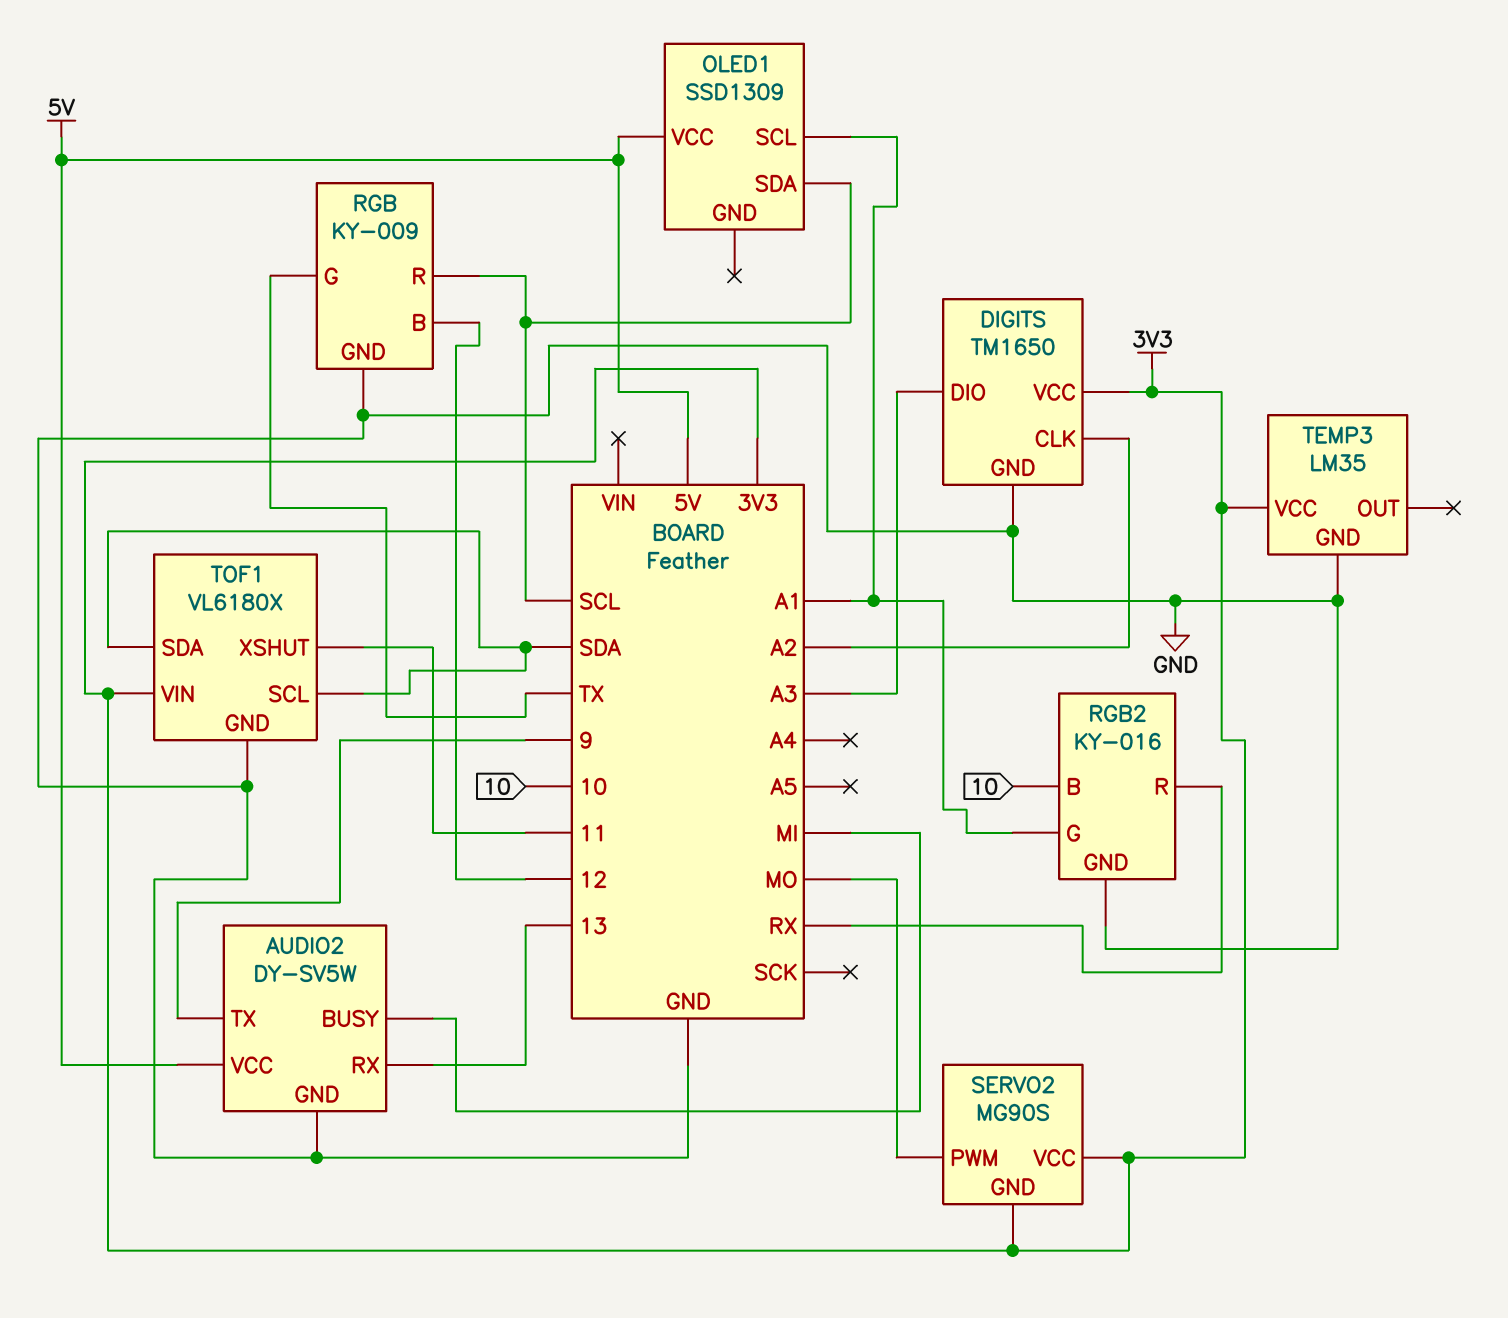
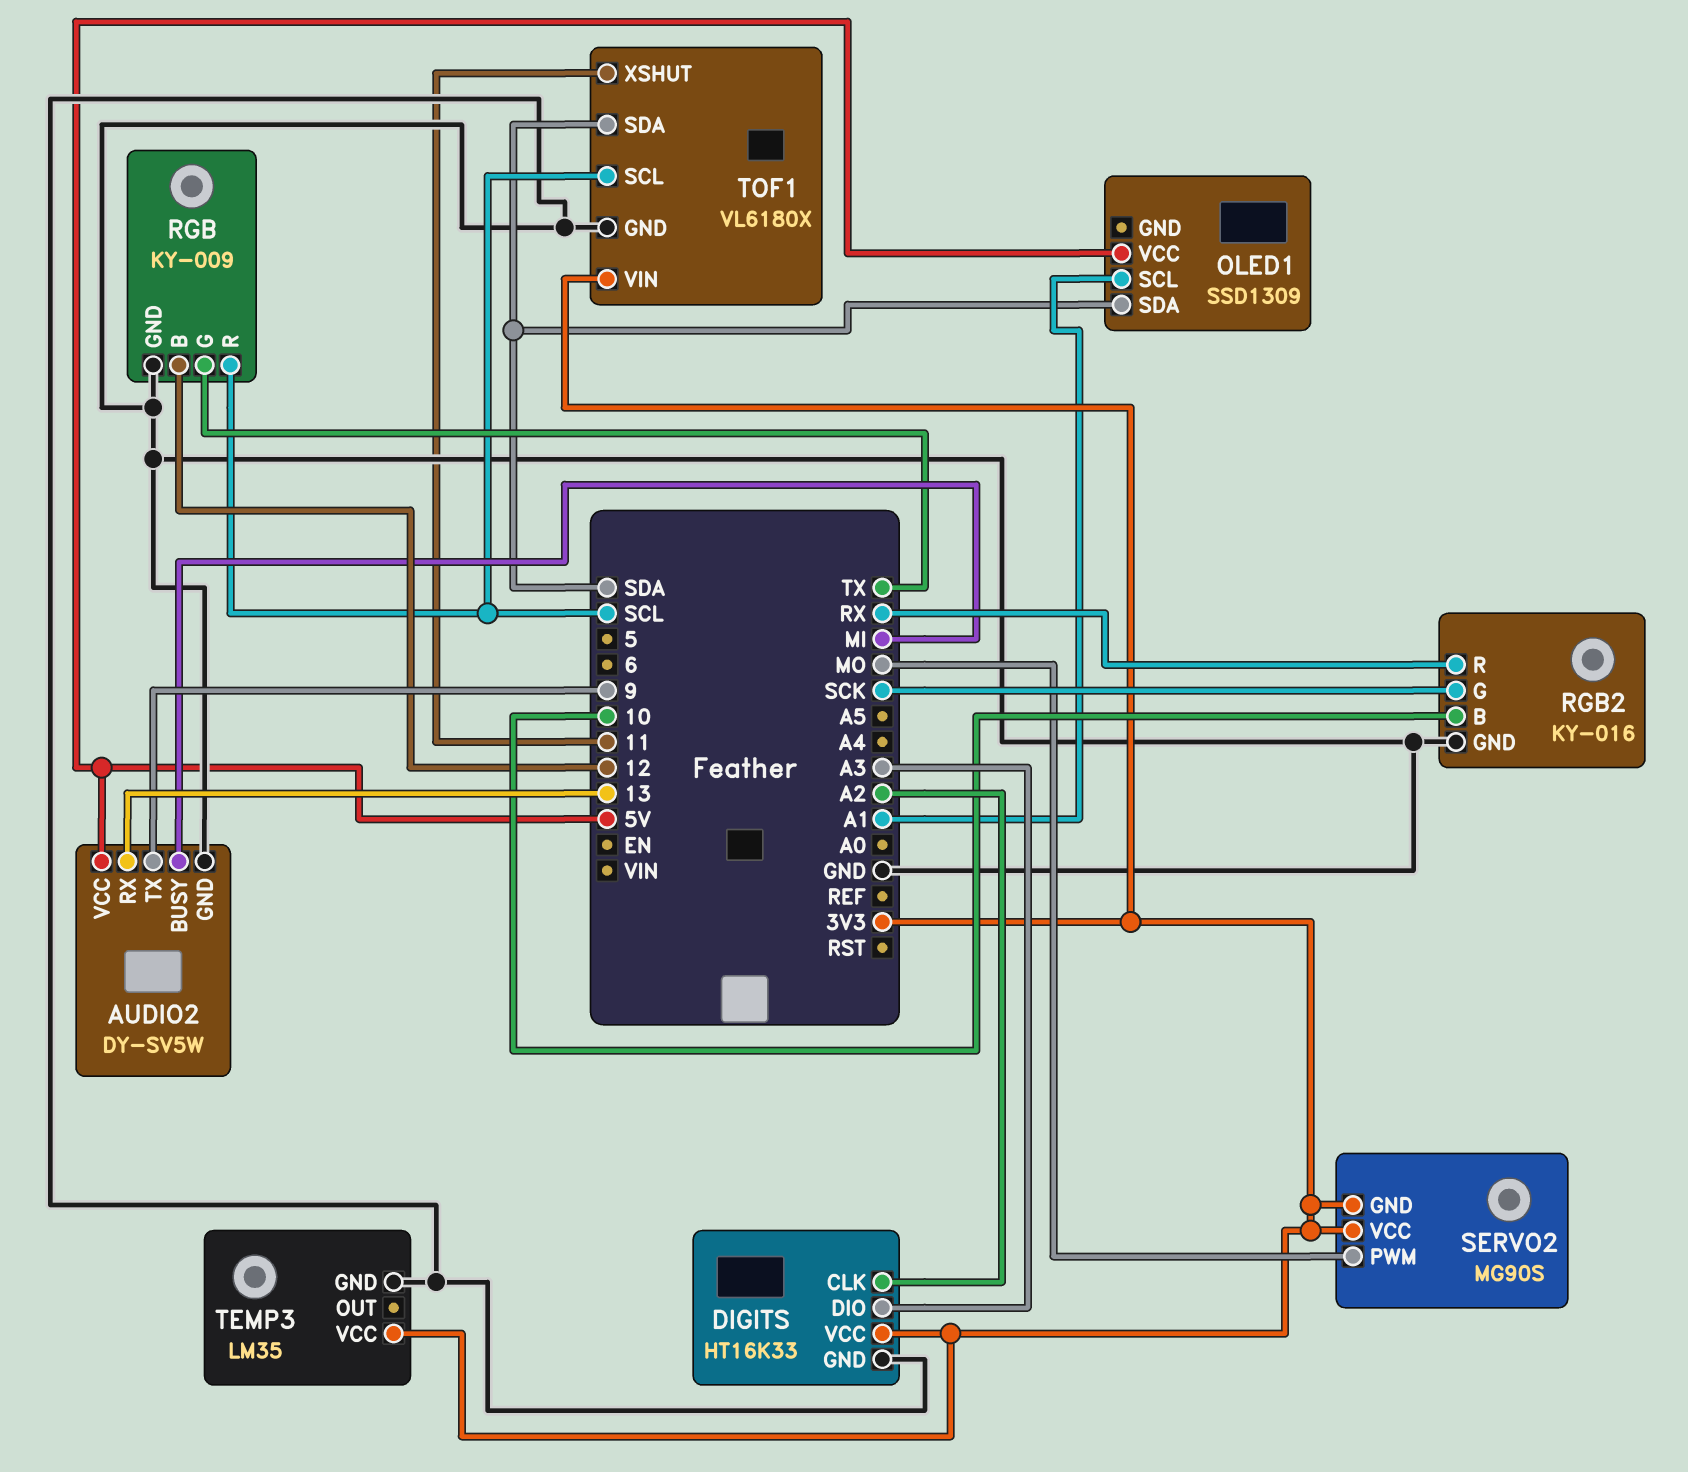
DIGITS: TM1650 -> HT16K33
OLED1 pin SDA: SCL -> SDA
RGB2 pin G: A1 -> SCK
TOF1 pin SCL: SDA -> SCL

